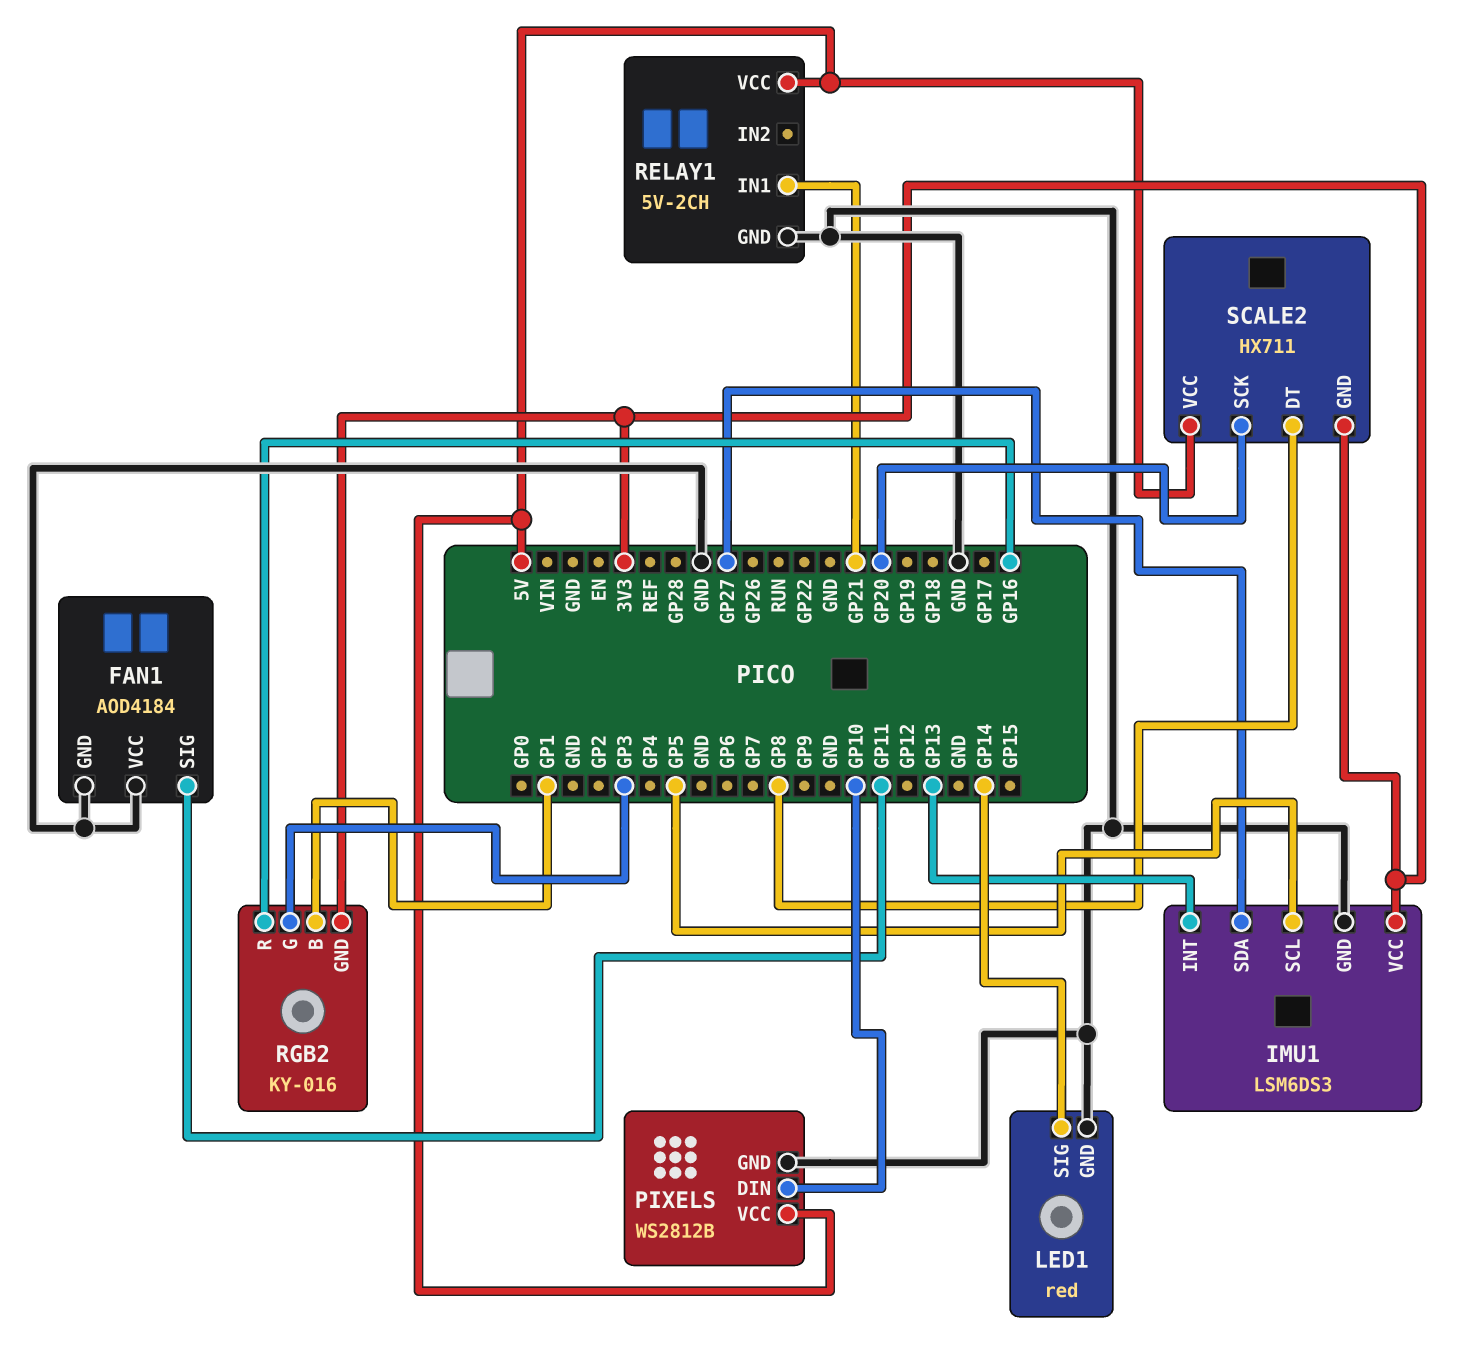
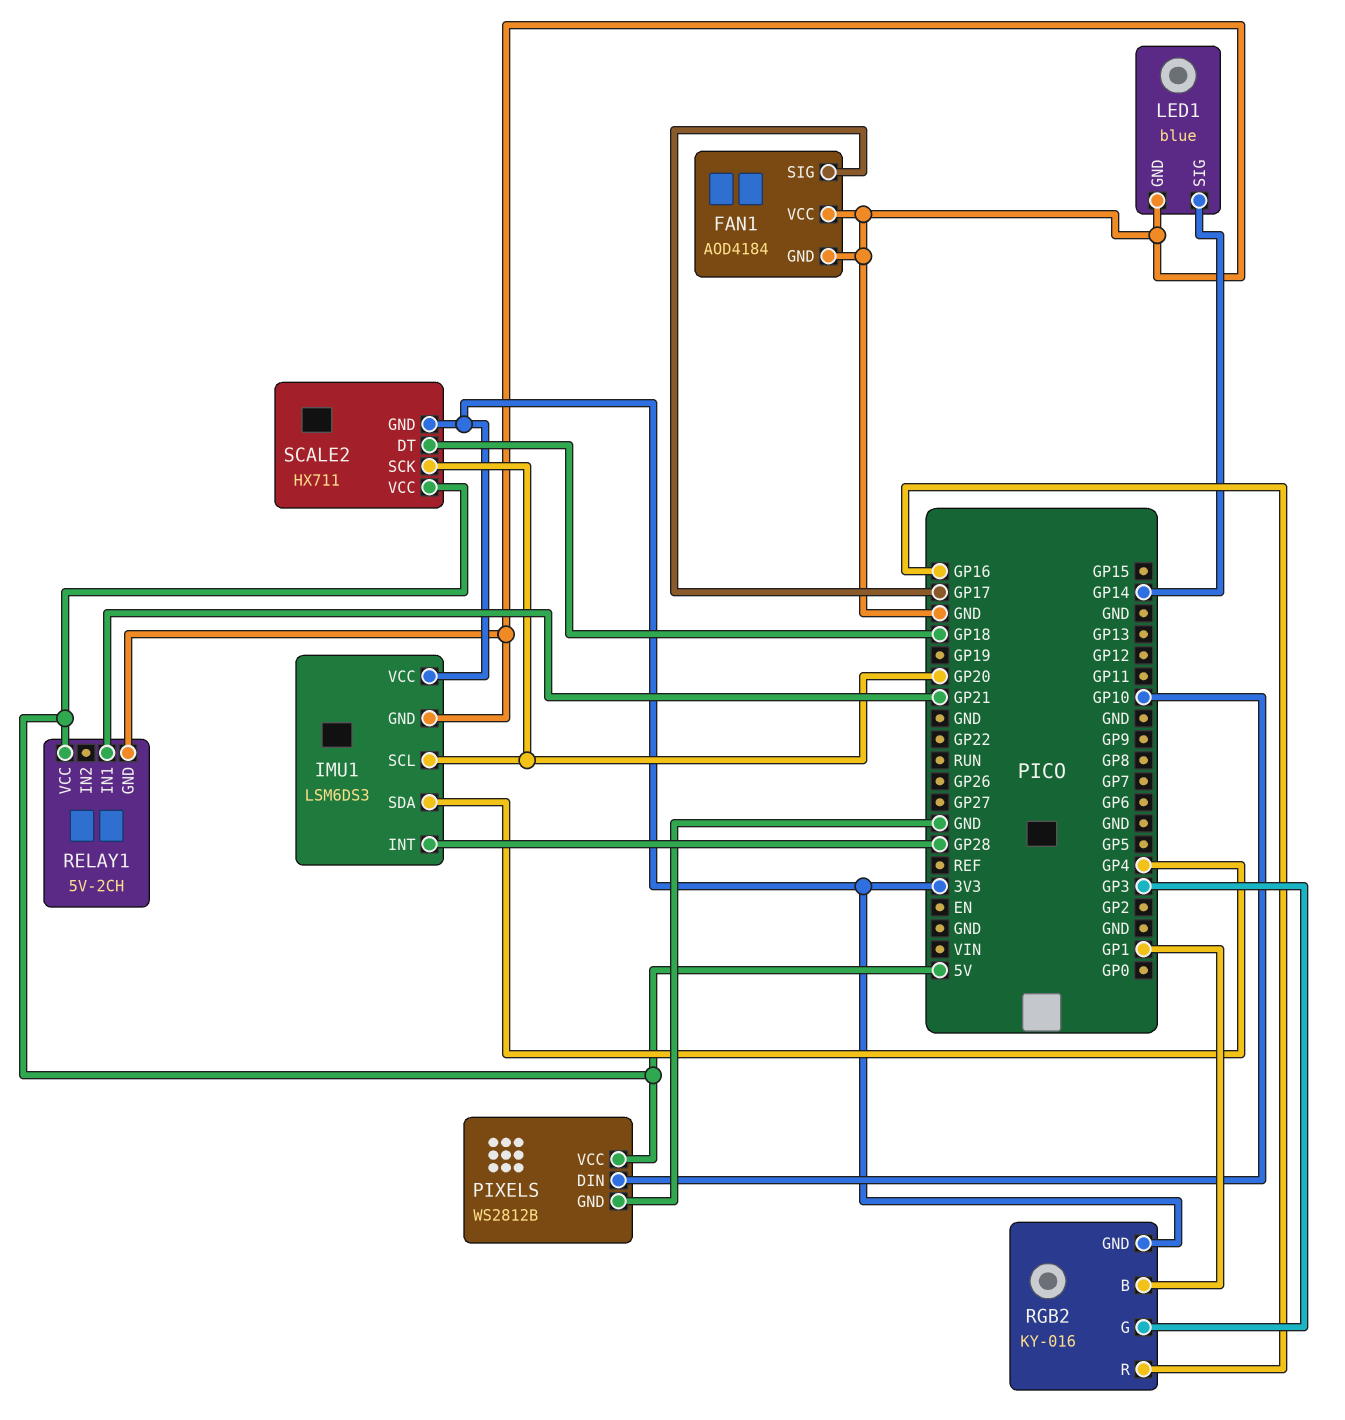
FAN1 pin SIG: GP11 -> GP17
IMU1 pin INT: GP13 -> GP28
IMU1 pin SCL: GP5 -> GP20
IMU1 pin SDA: GP27 -> GP4
LED1: red -> blue
SCALE2 pin DT: GP8 -> GP18

